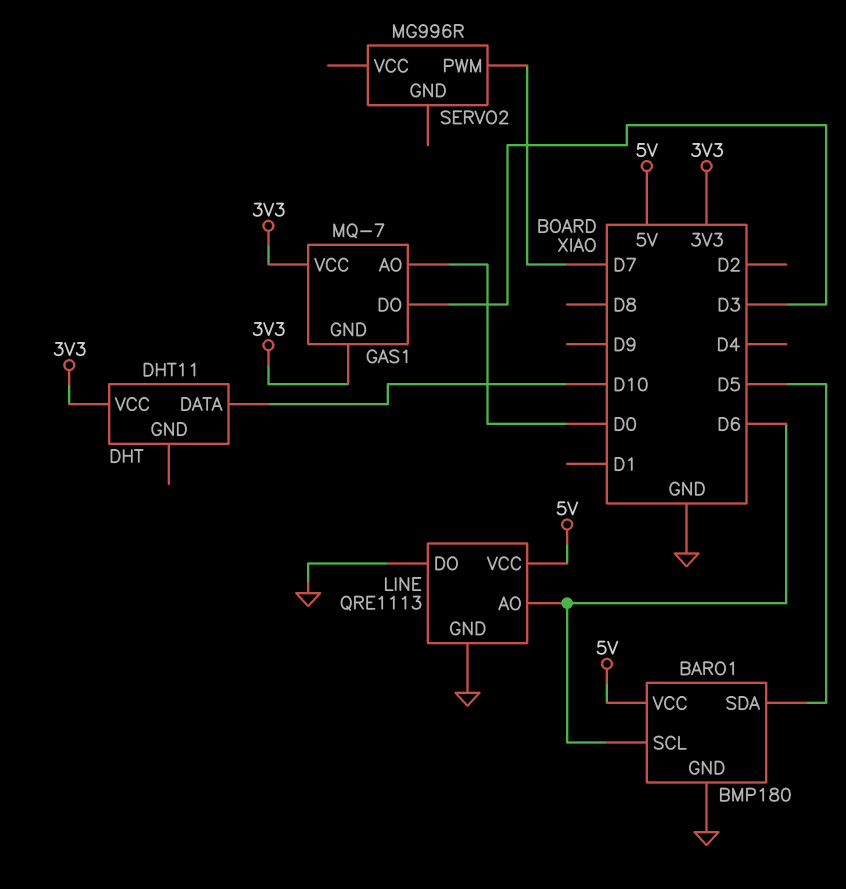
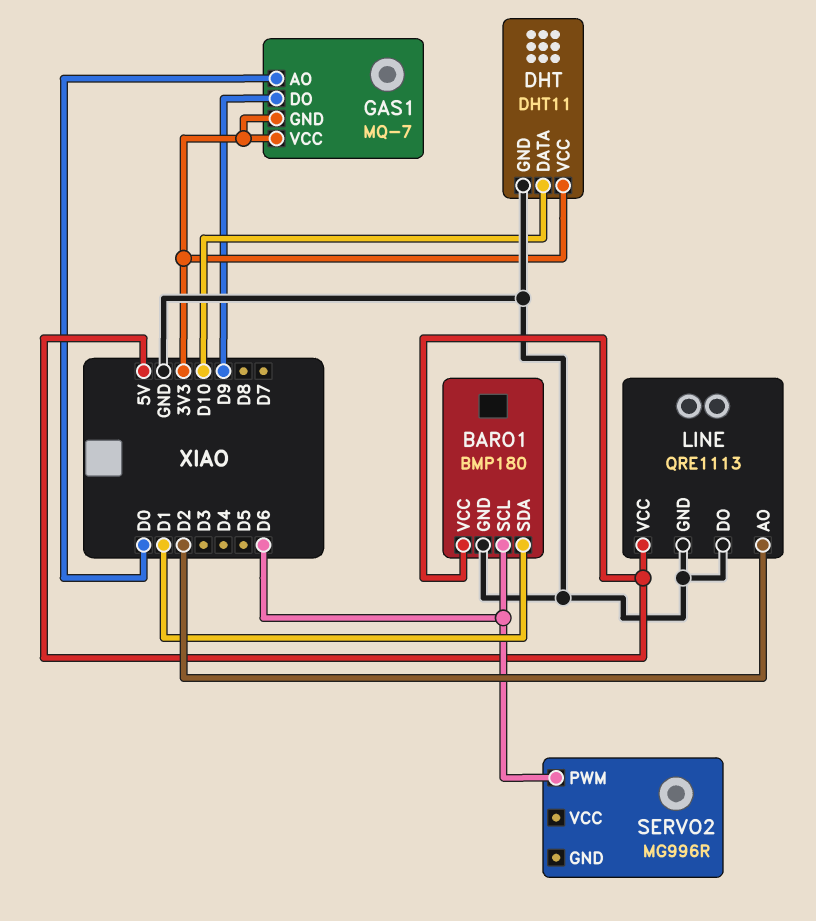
BARO1 pin SDA: D5 -> D1
DHT pin GND: none -> GND
GAS1 pin DO: D3 -> D9
LINE pin AO: D6 -> D2
SERVO2 pin PWM: D7 -> D6

